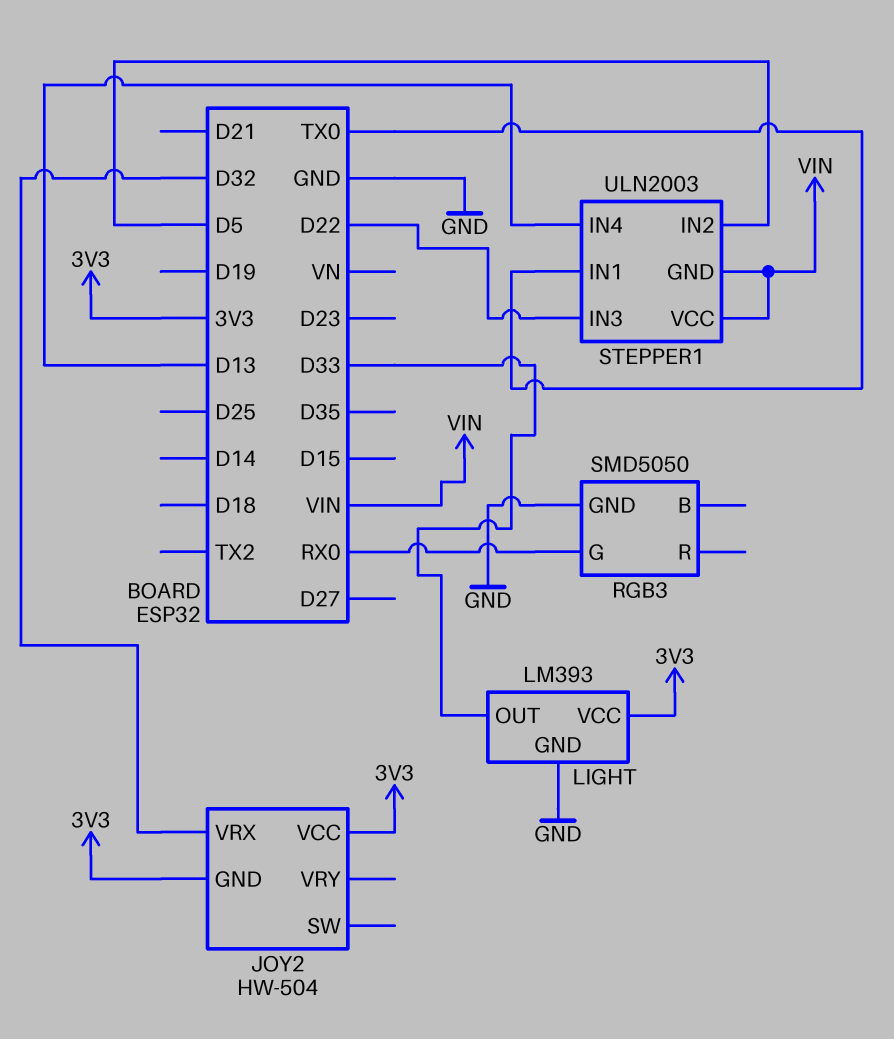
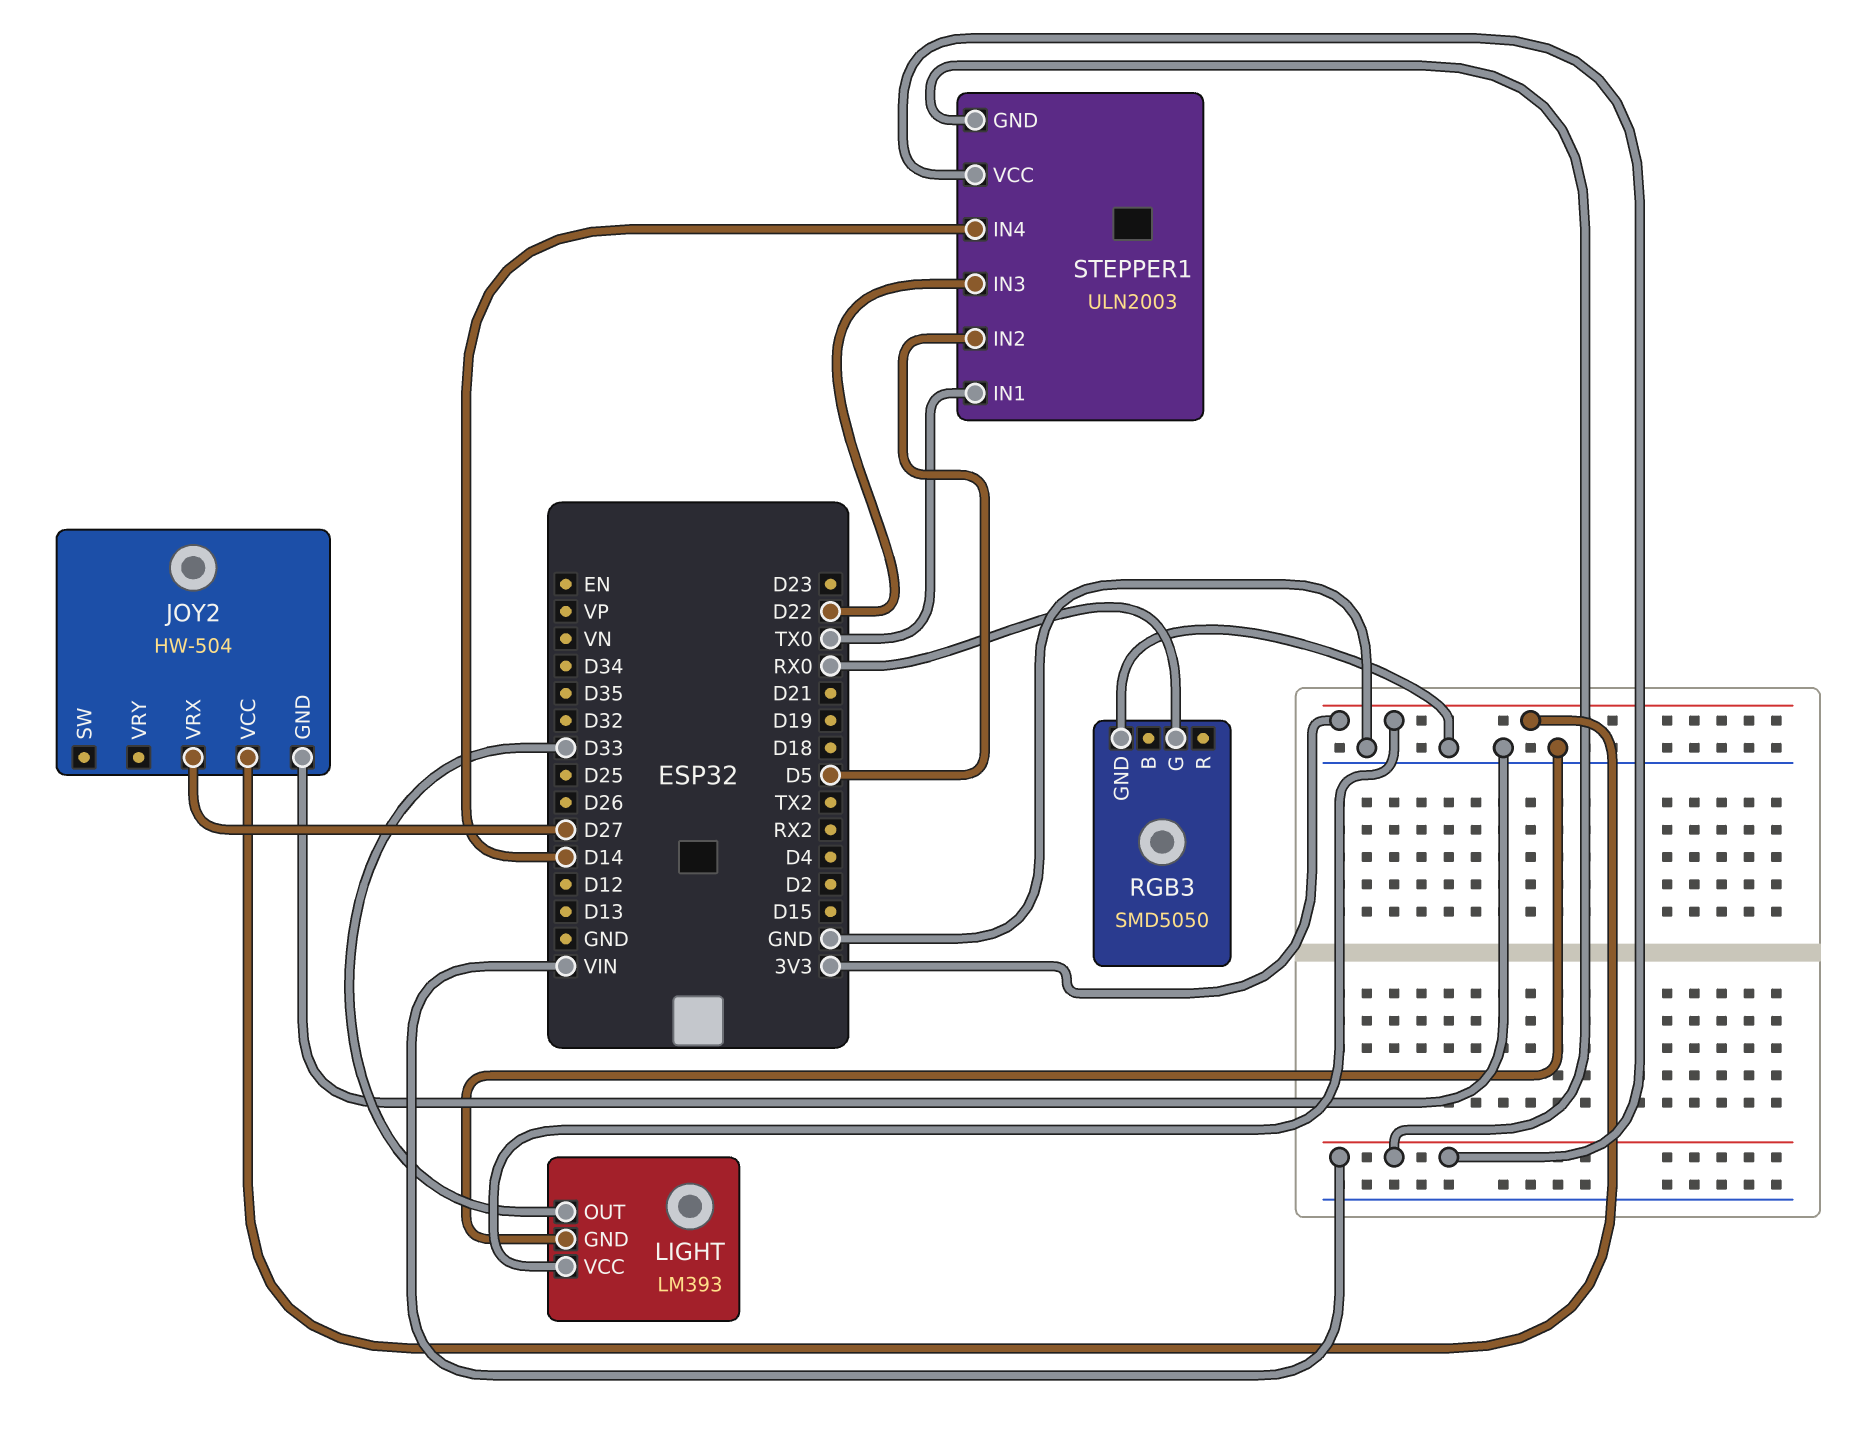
JOY2 pin GND: 3V3 -> GND
JOY2 pin VRX: D32 -> D27
STEPPER1 pin IN4: D13 -> D14

